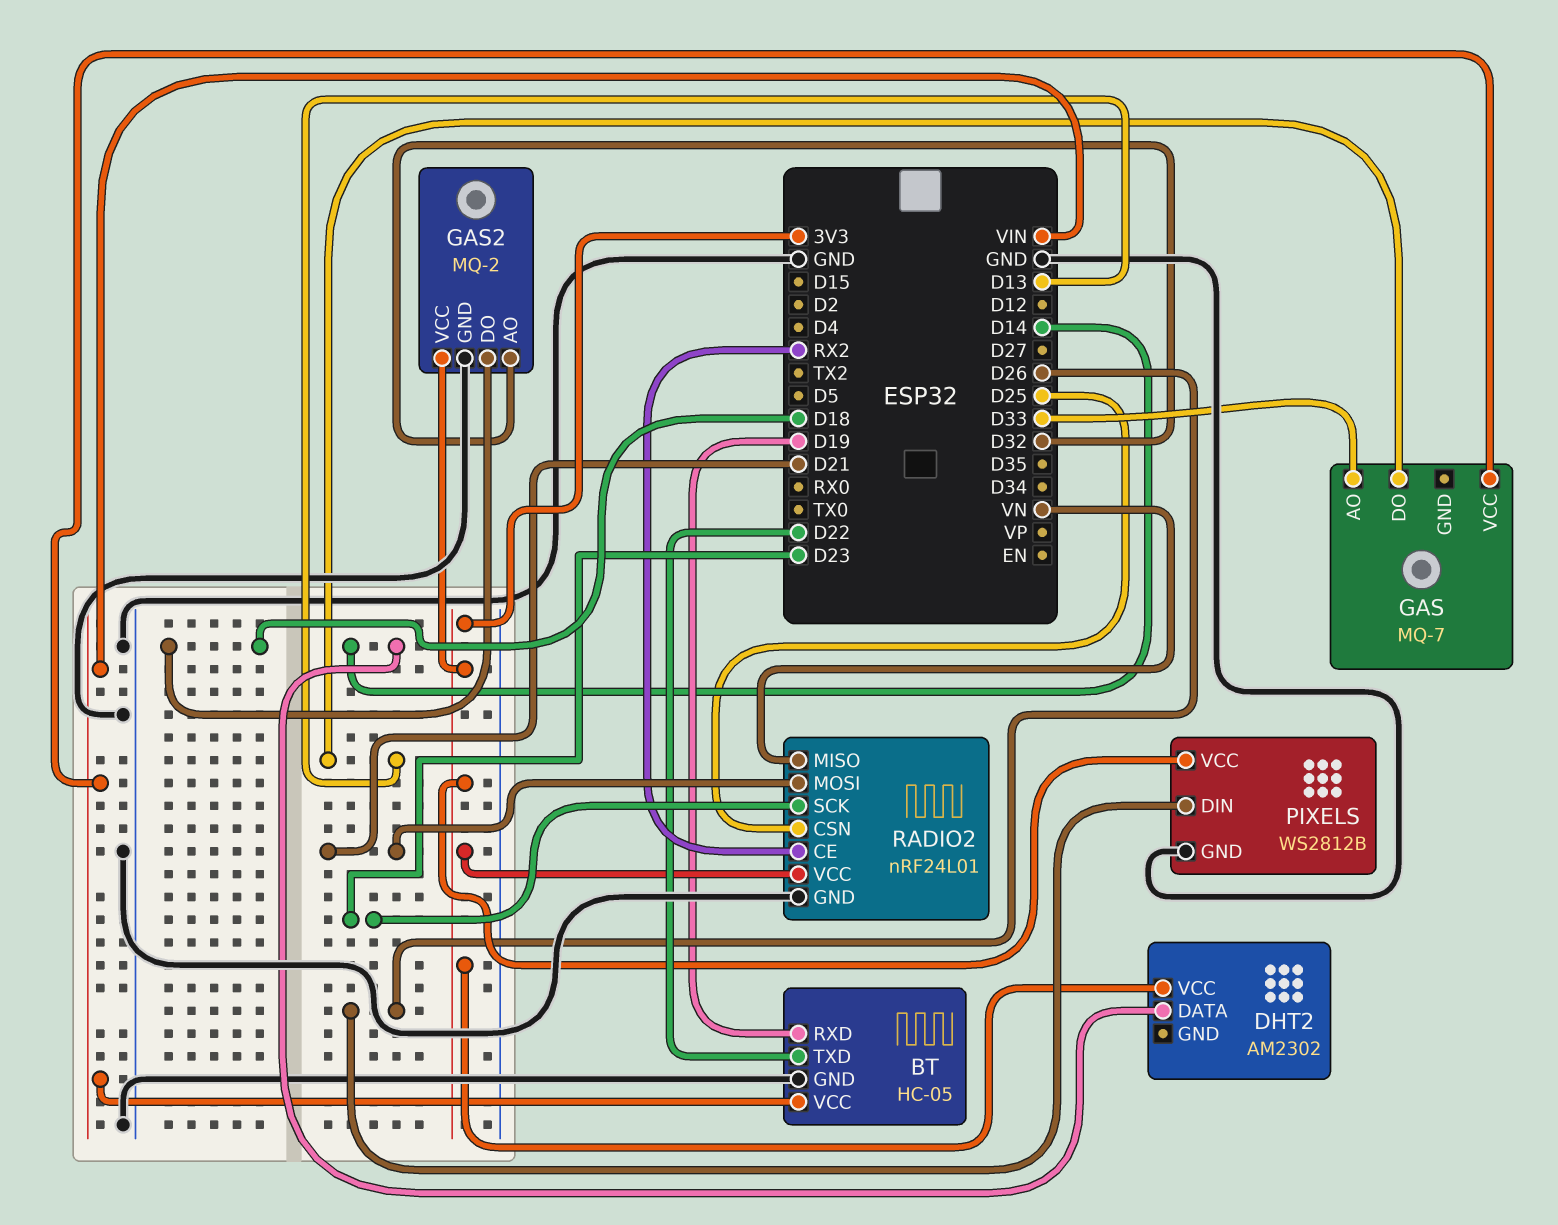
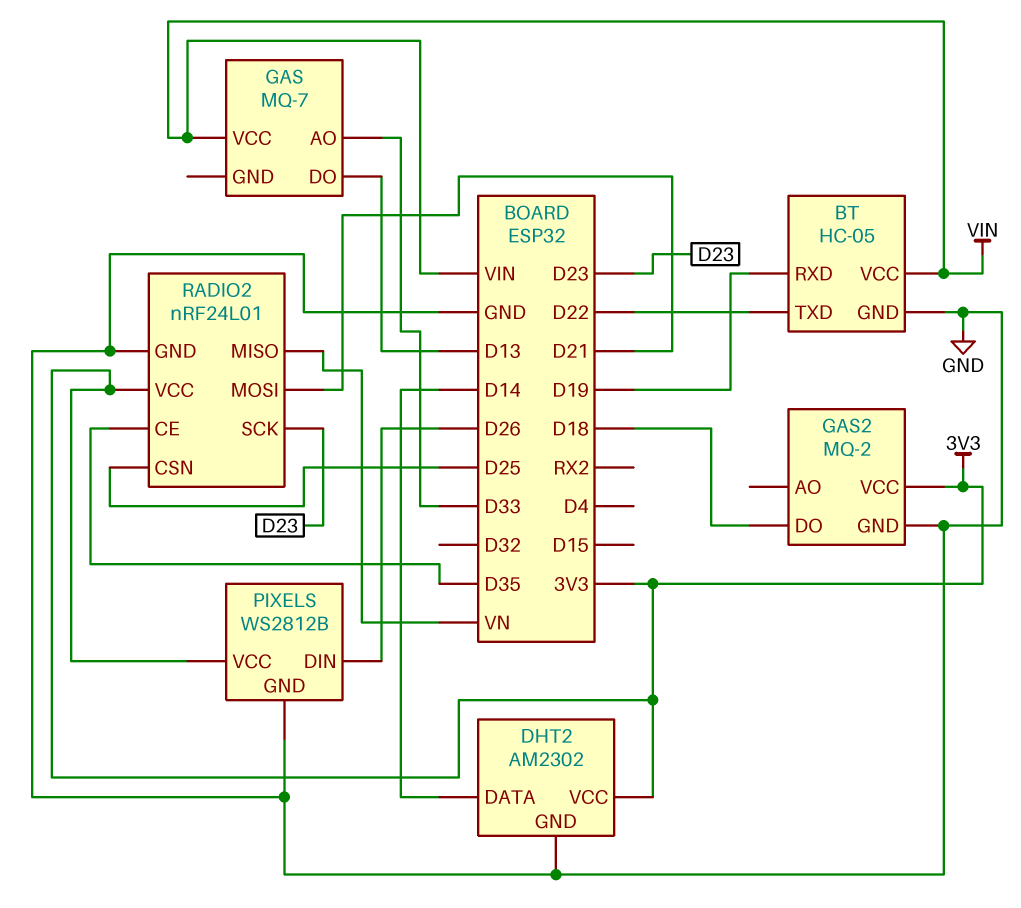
DHT2 pin GND: none -> GND
GAS2 pin AO: D32 -> none
RADIO2 pin CE: RX2 -> D35

